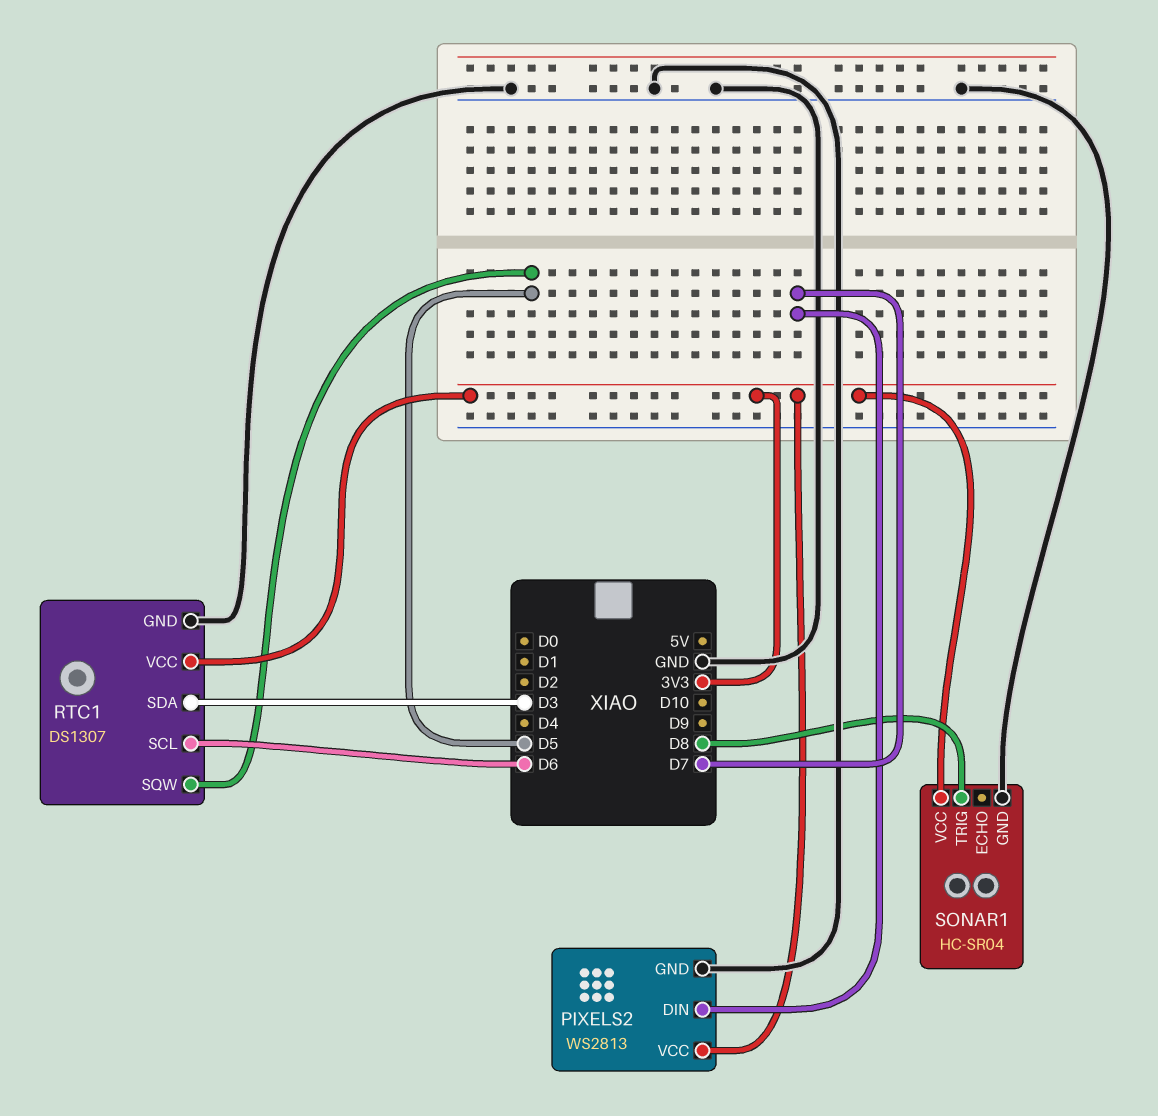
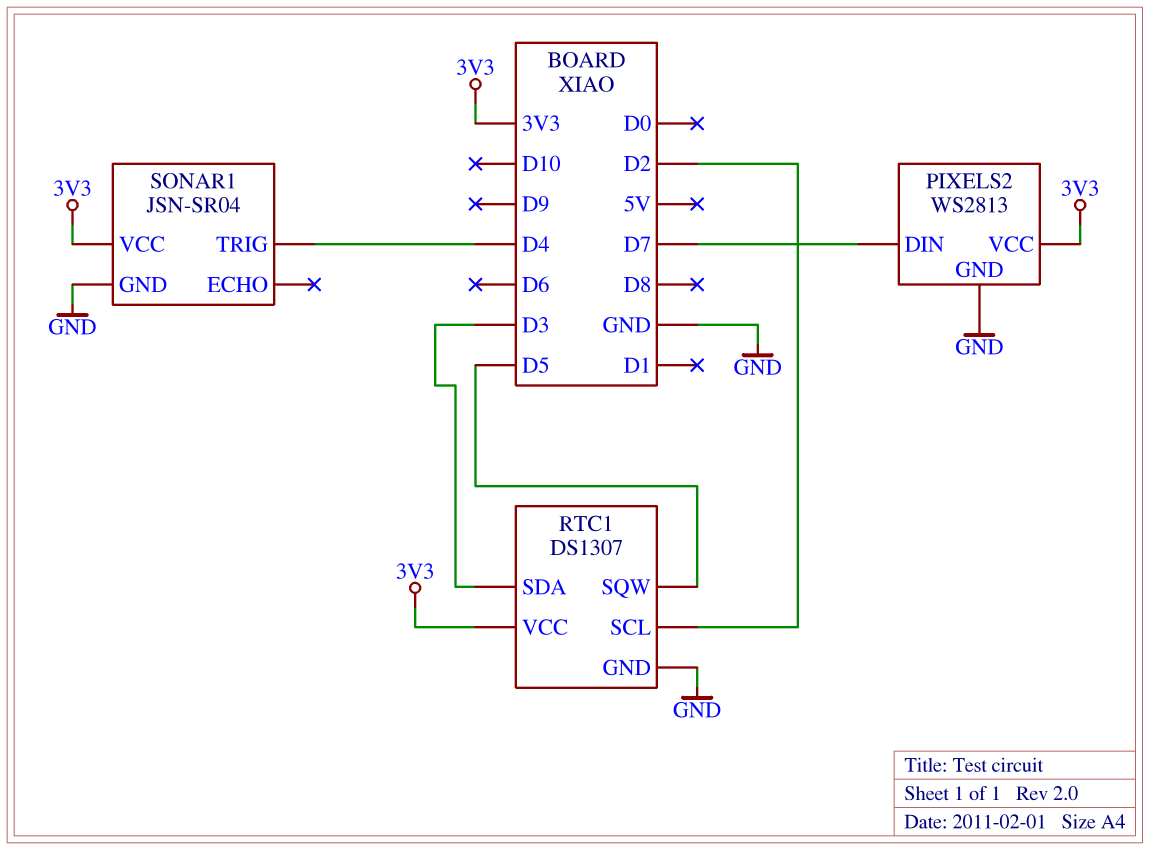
RTC1 pin SCL: D6 -> D2
SONAR1: HC-SR04 -> JSN-SR04
SONAR1 pin TRIG: D8 -> D4

